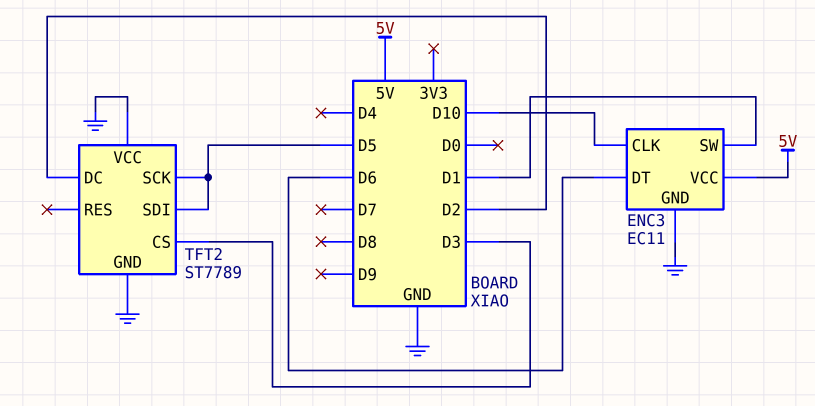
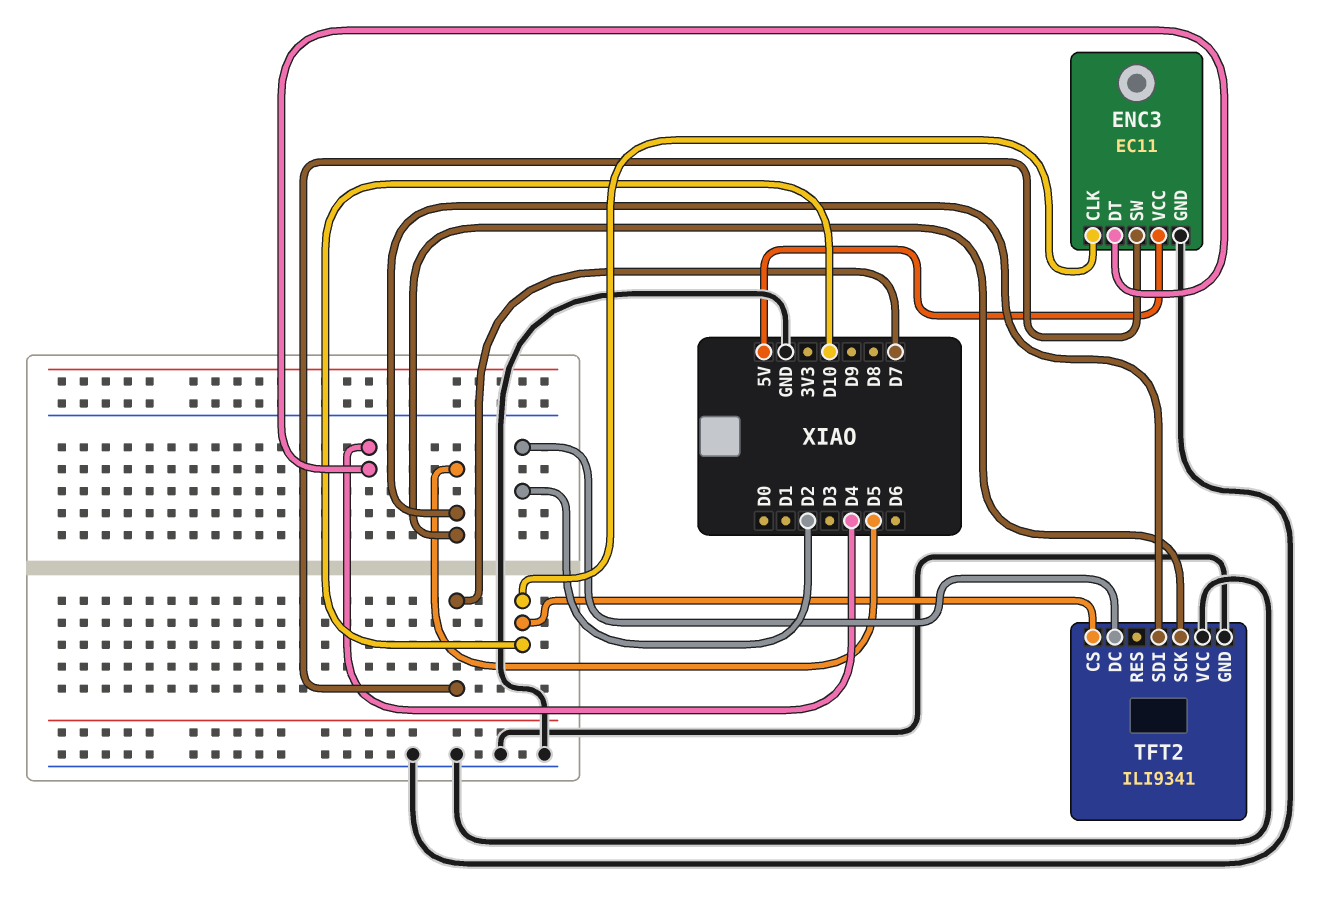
ENC3 pin DT: D6 -> D4
ENC3 pin SW: D1 -> D7
TFT2: ST7789 -> ILI9341
TFT2 pin CS: D3 -> D10

